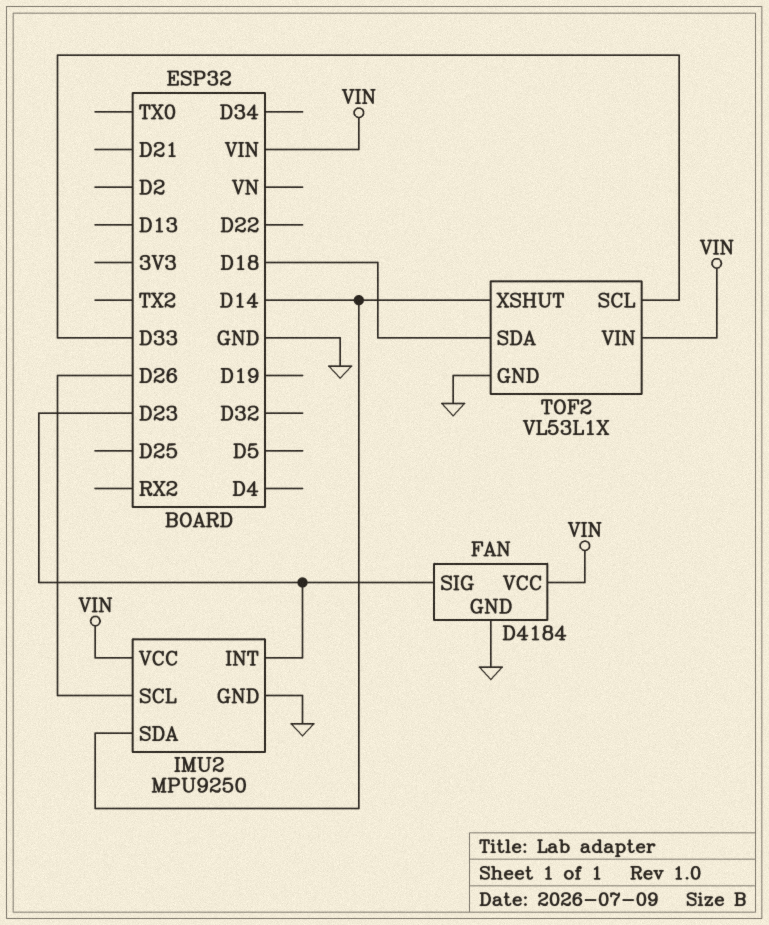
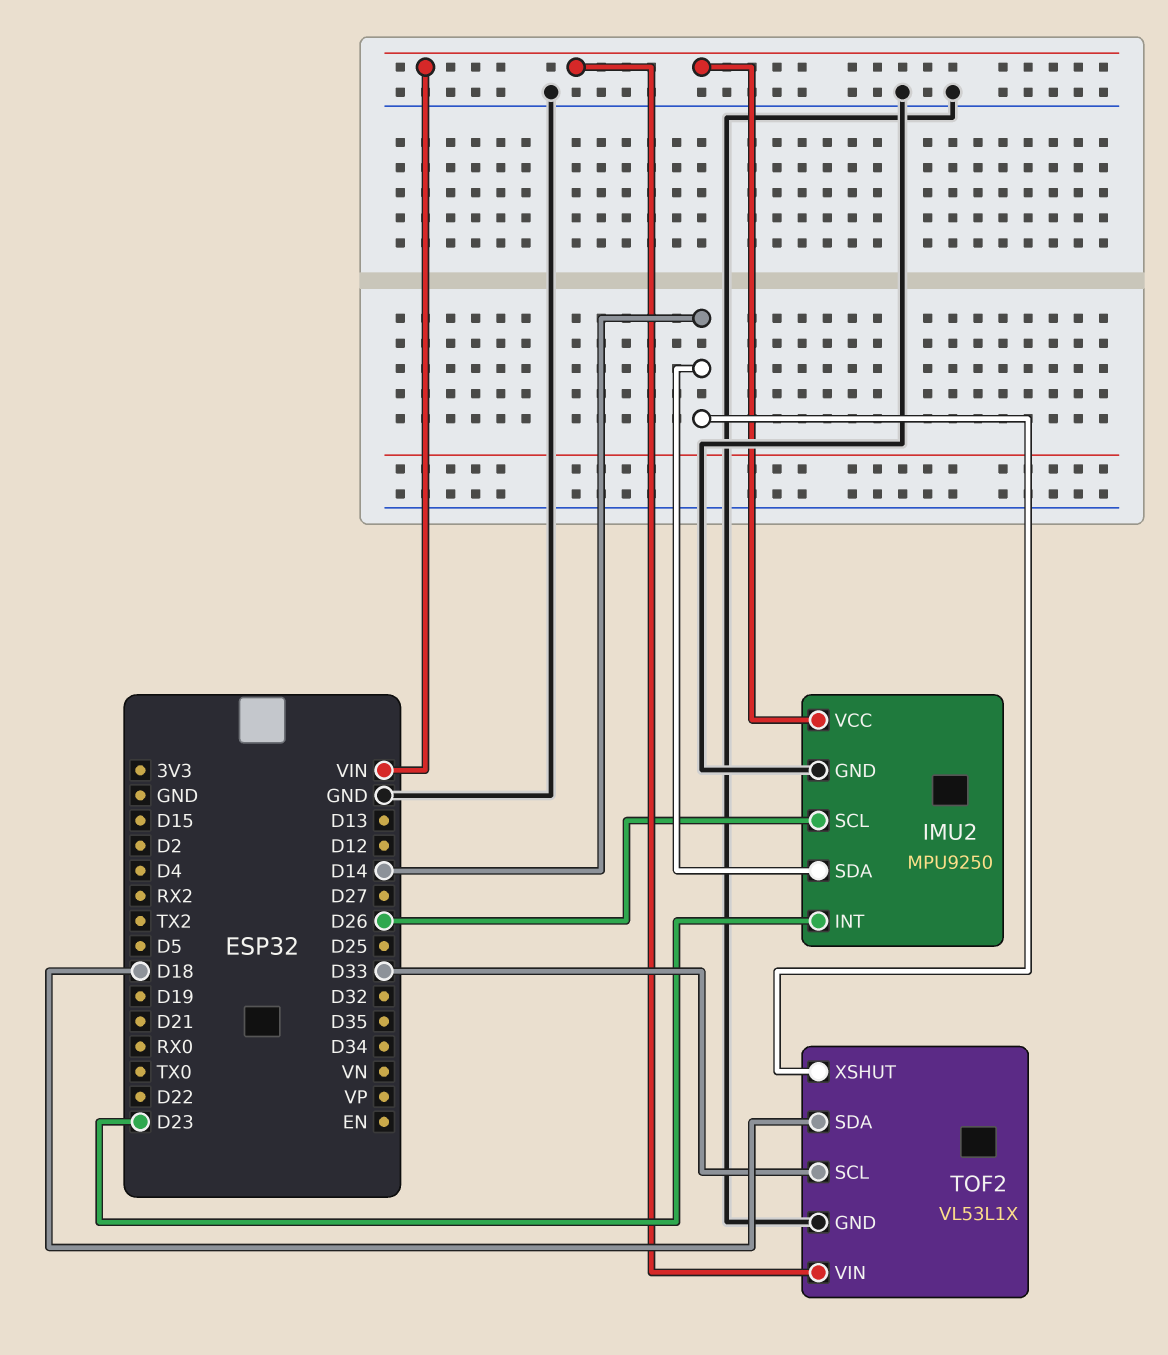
FAN: D4184 -> none
FAN pin GND: GND -> none
FAN pin SIG: D23 -> none
FAN pin VCC: VIN -> none

